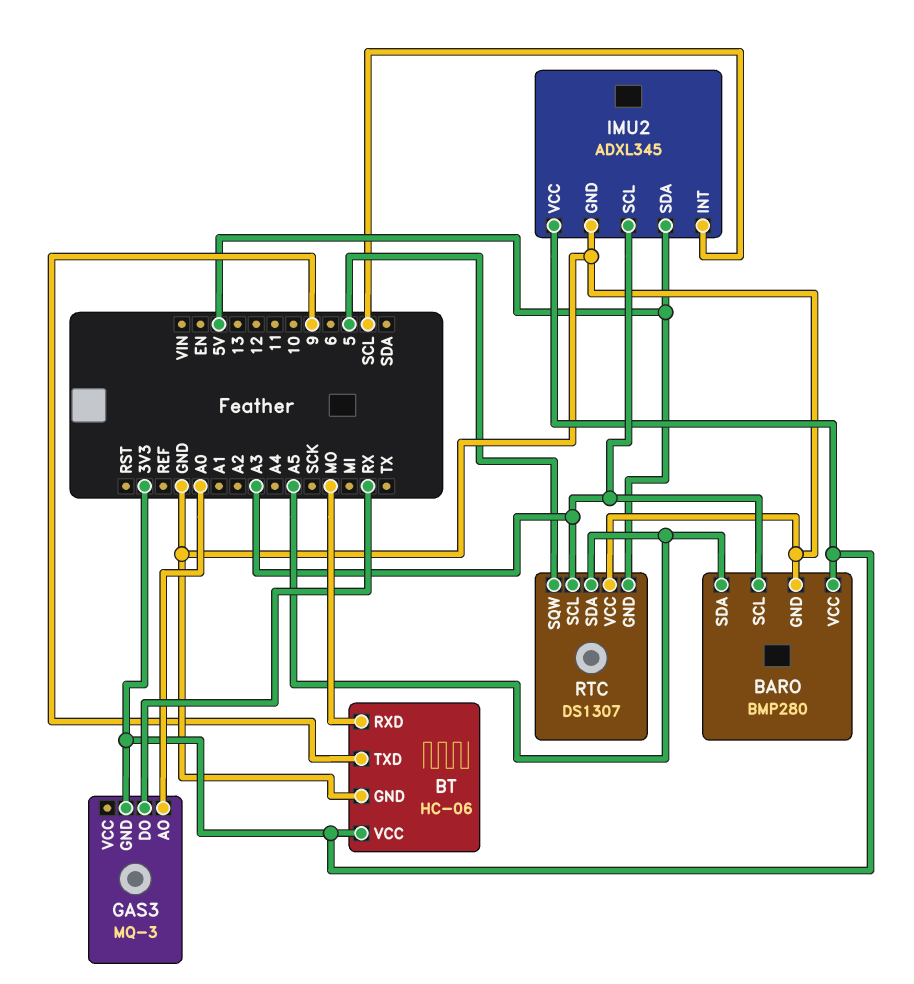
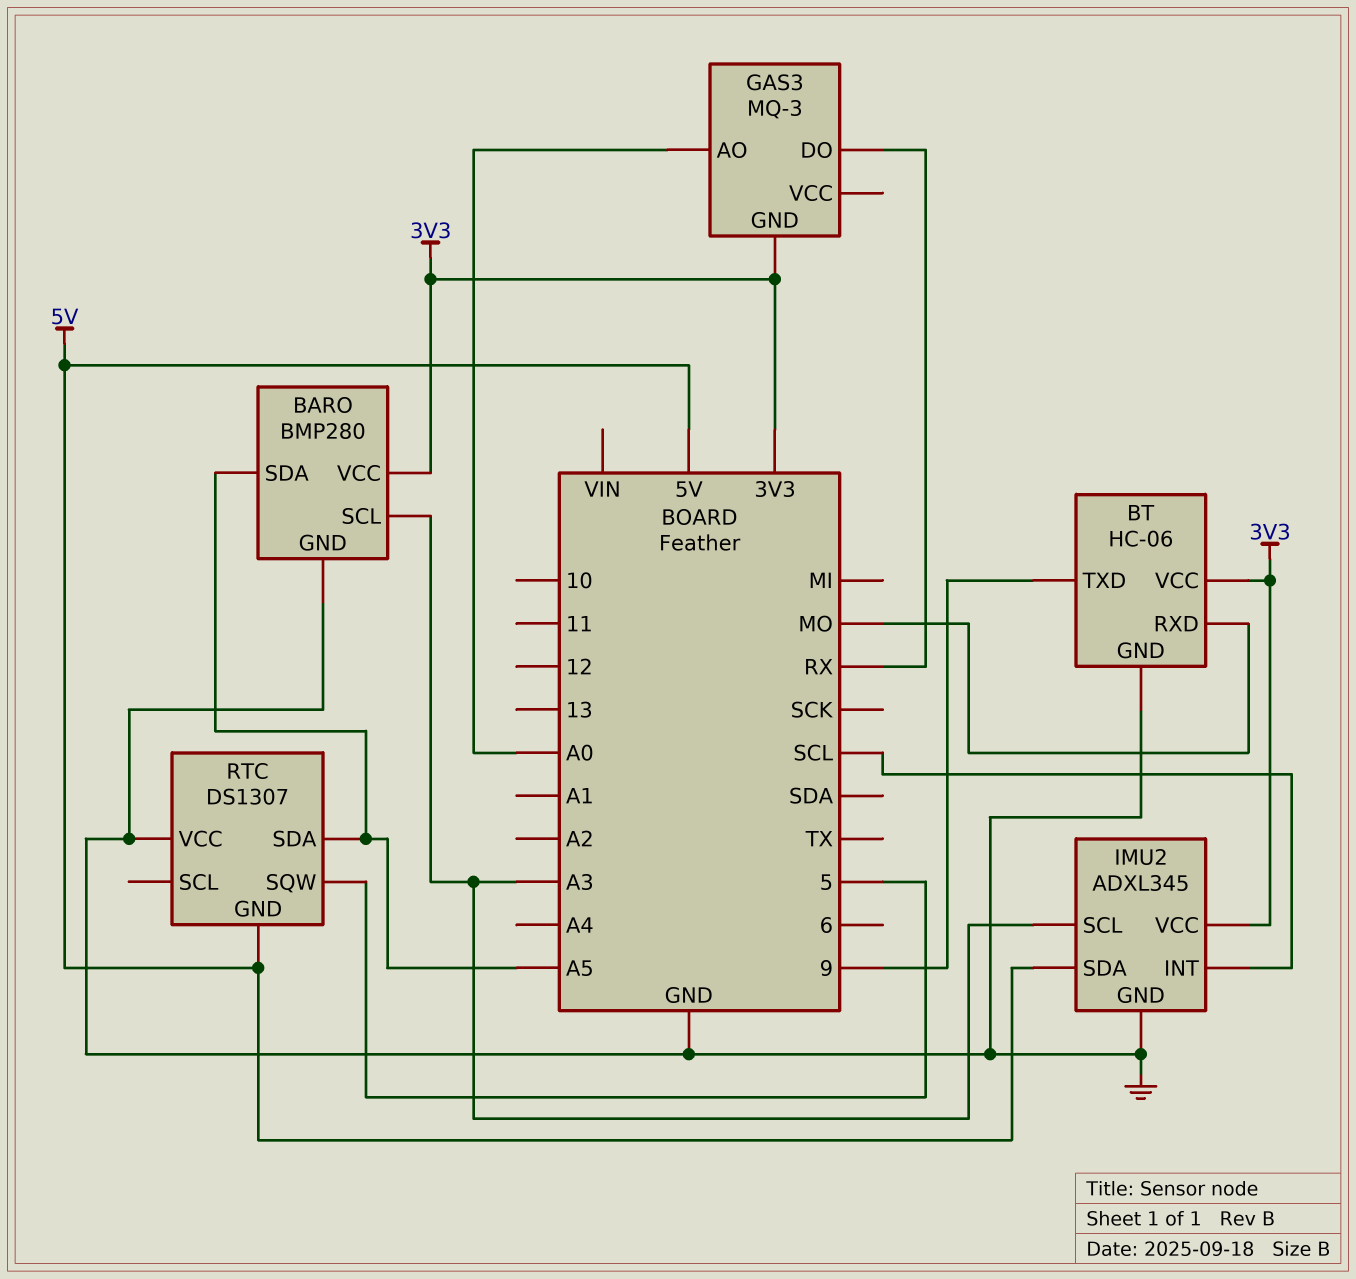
RTC pin SCL: A3 -> none

